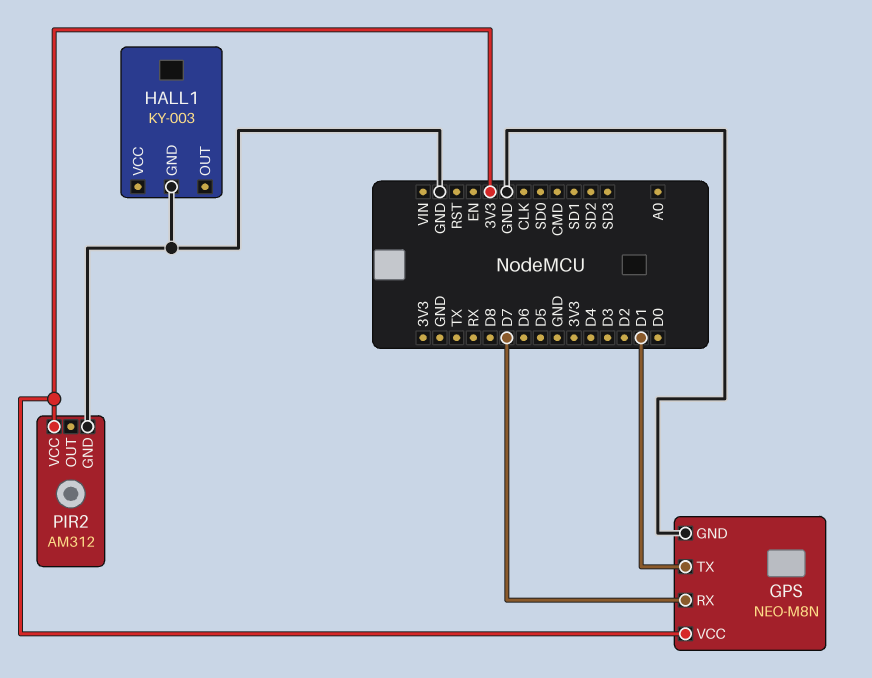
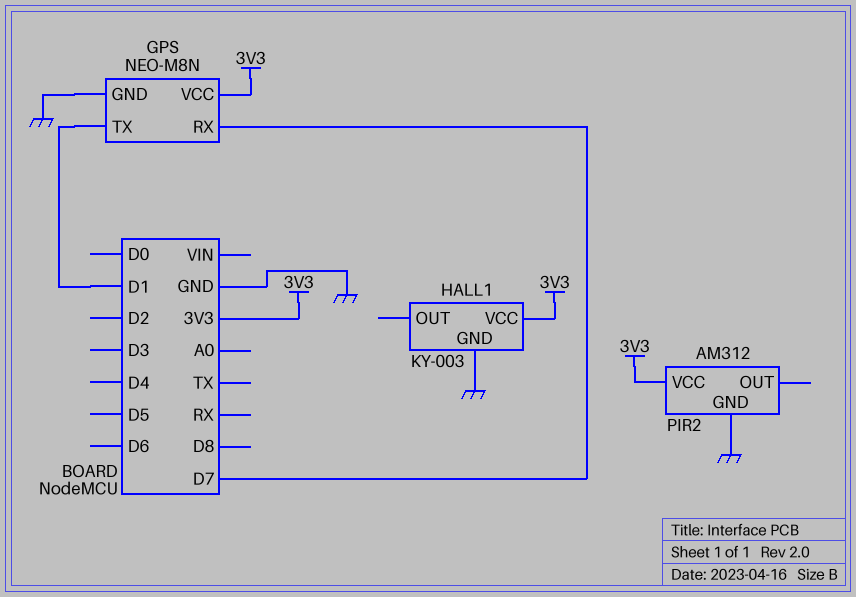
HALL1 pin VCC: none -> 3V3

